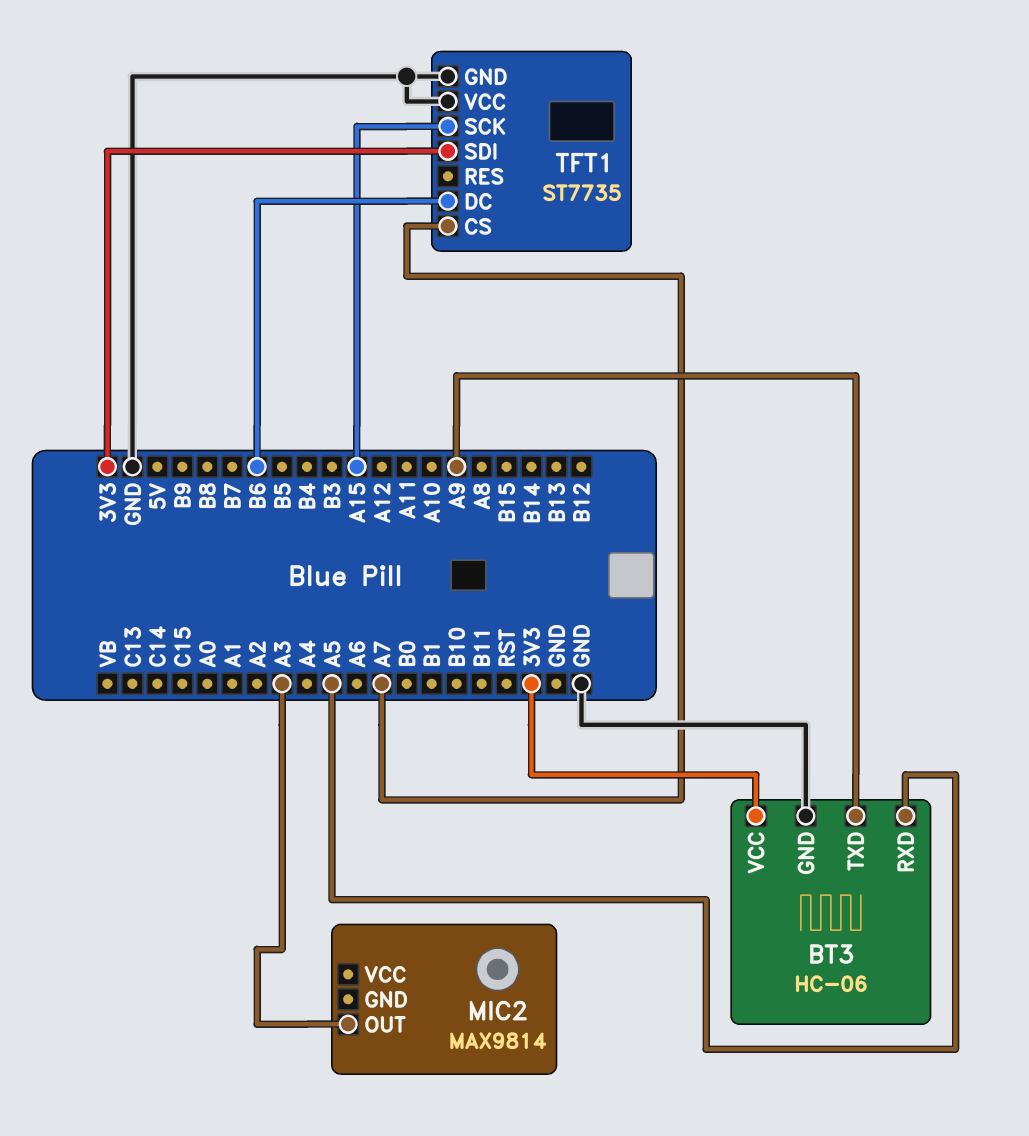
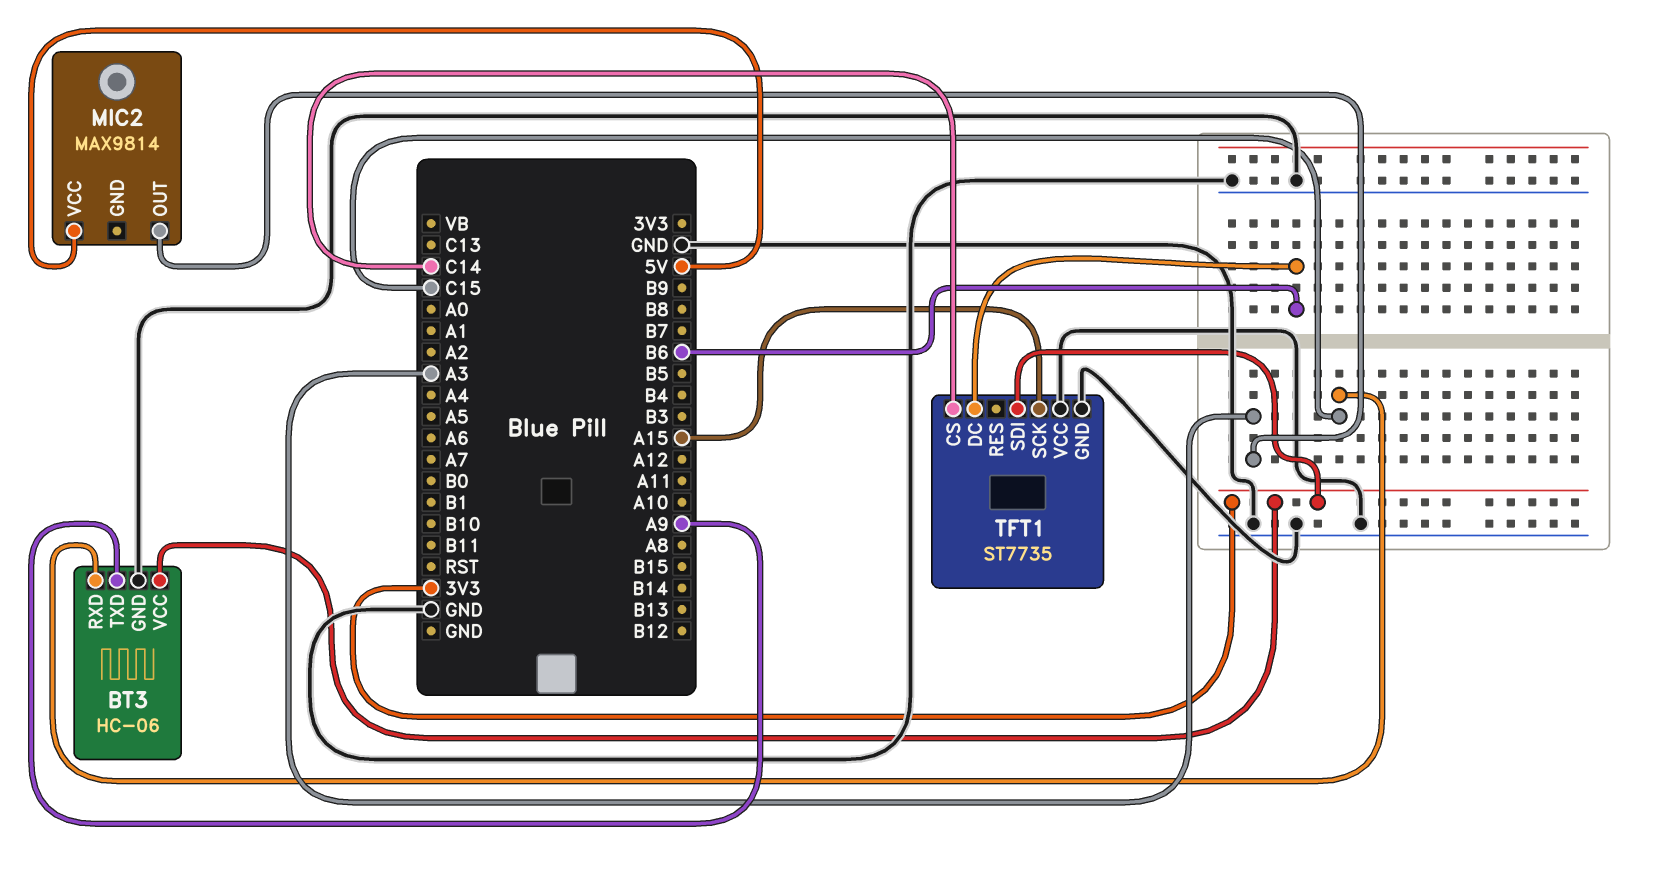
BT3 pin RXD: A5 -> C15
MIC2 pin VCC: none -> 5V
TFT1 pin CS: A7 -> C14

